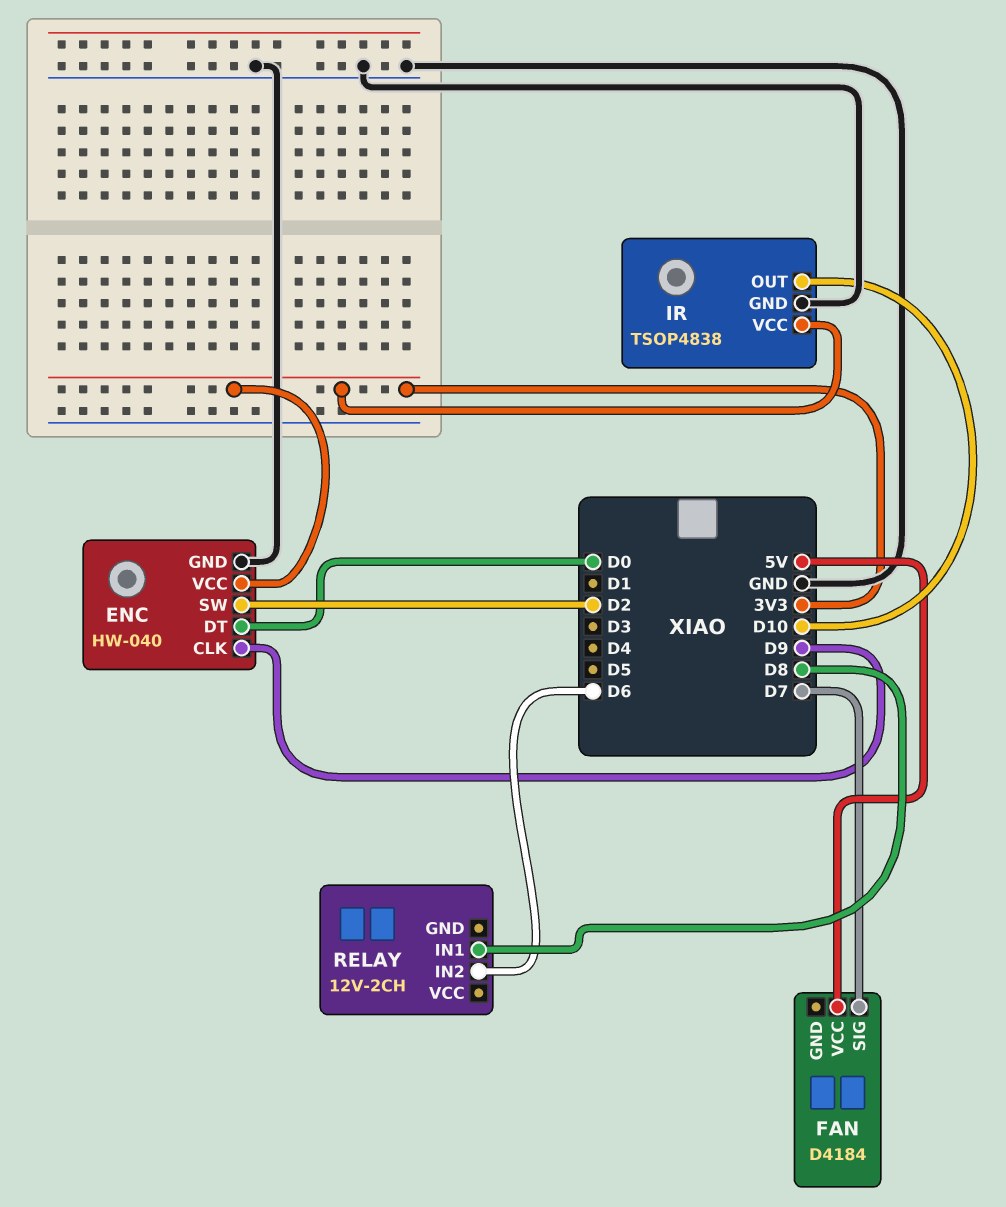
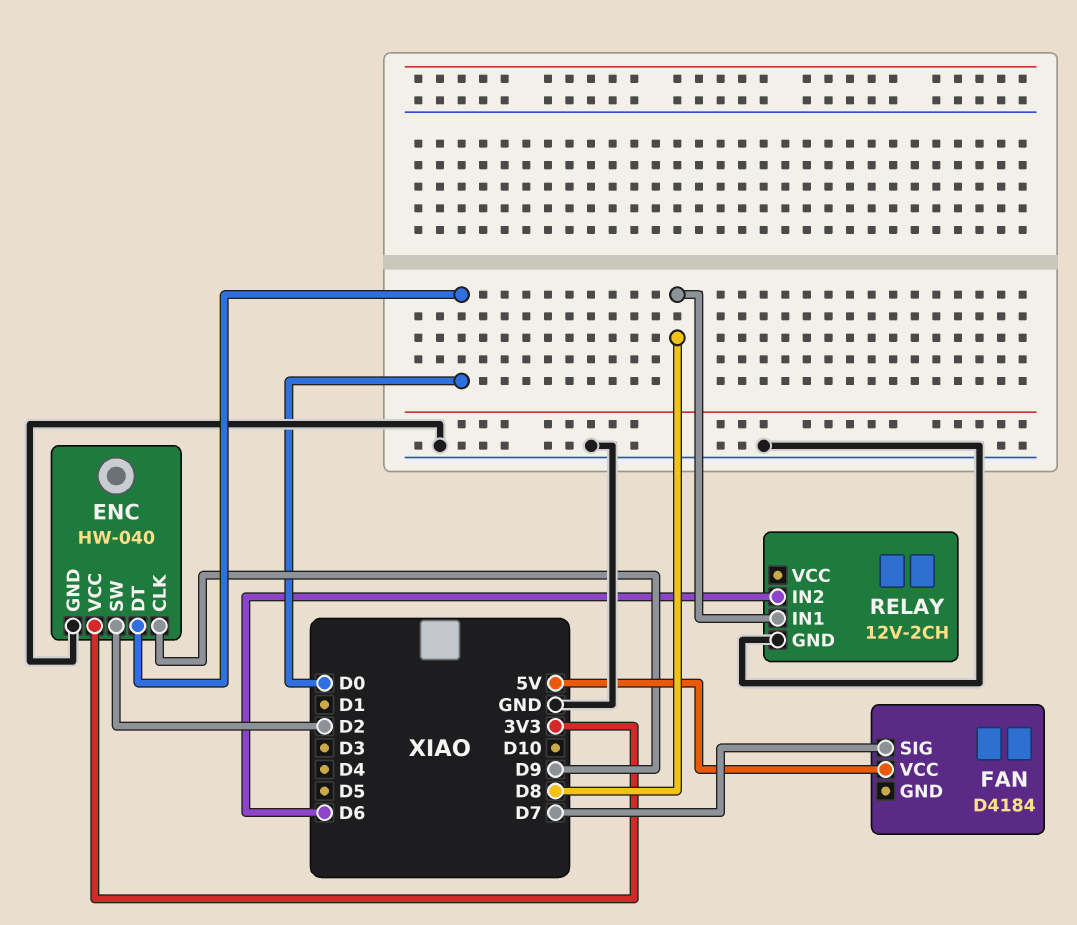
IR: TSOP4838 -> none
IR pin GND: GND -> none
IR pin OUT: D10 -> none
IR pin VCC: 3V3 -> none
RELAY pin GND: none -> GND

